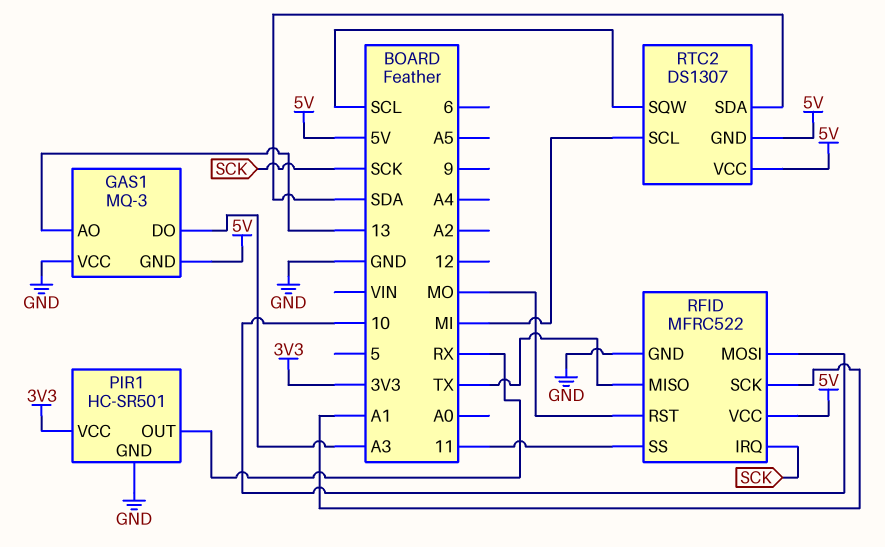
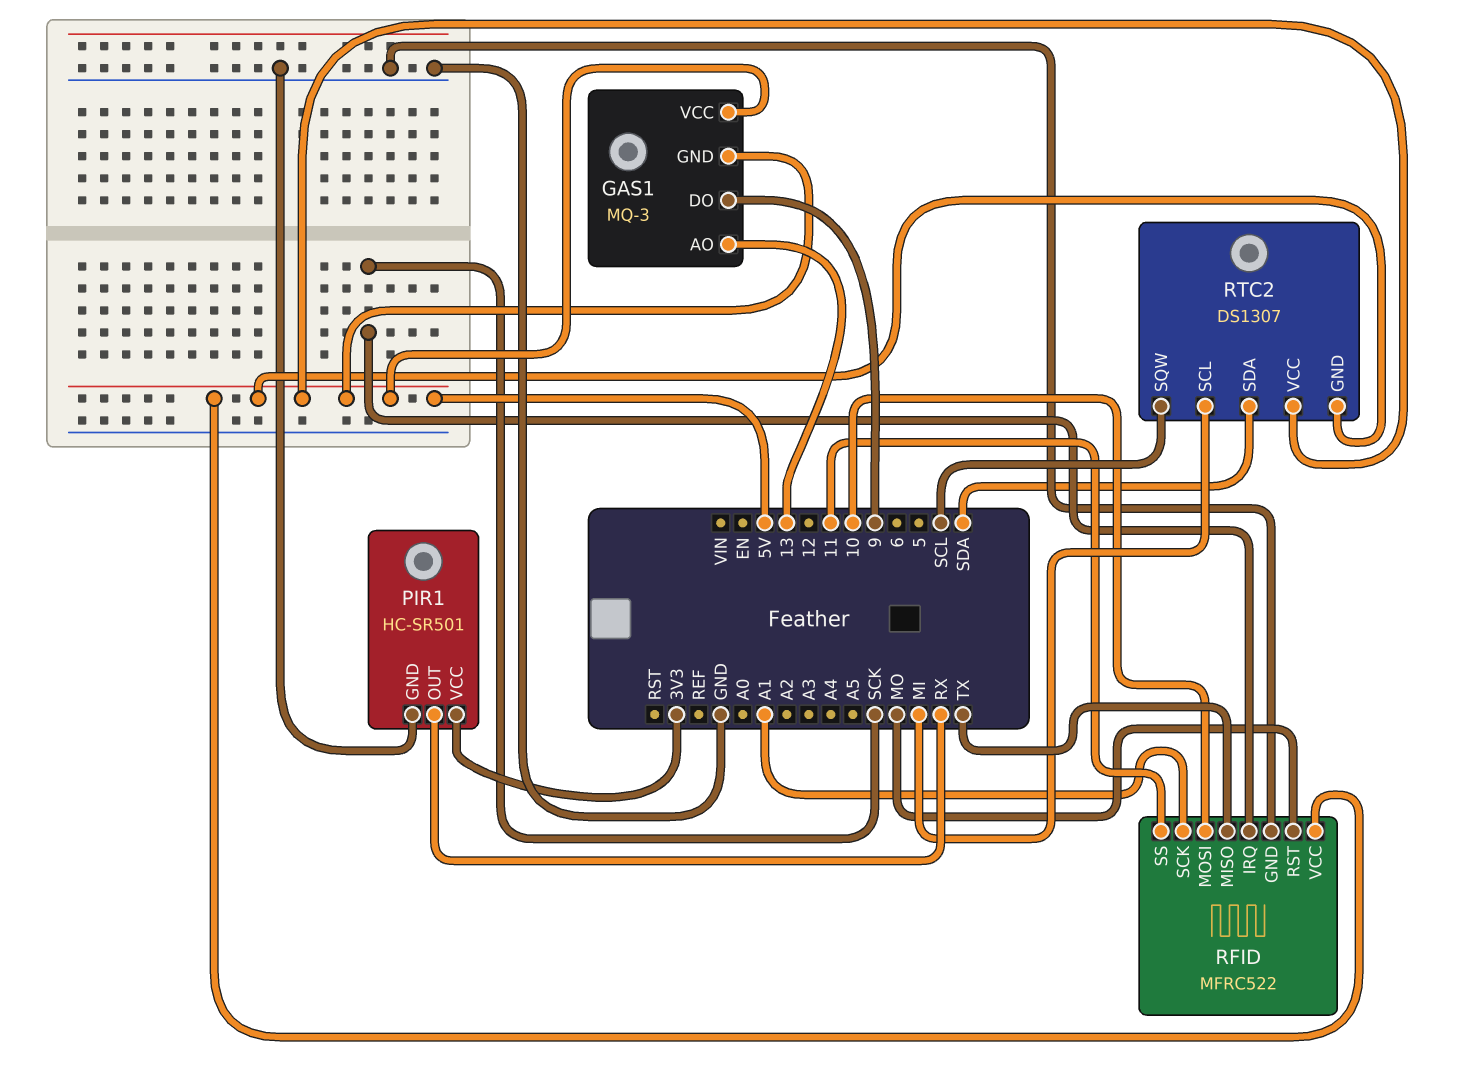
GAS1 pin DO: A3 -> 9
GAS1 pin VCC: GND -> 5V

